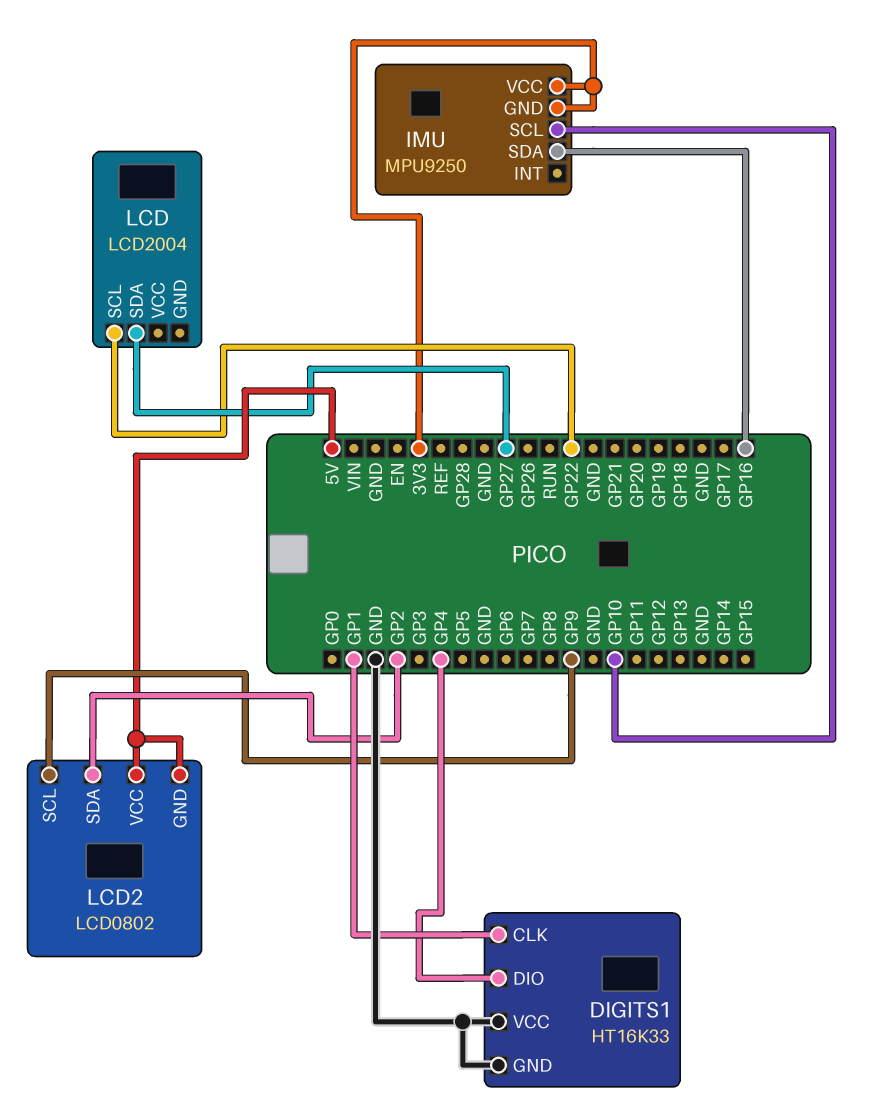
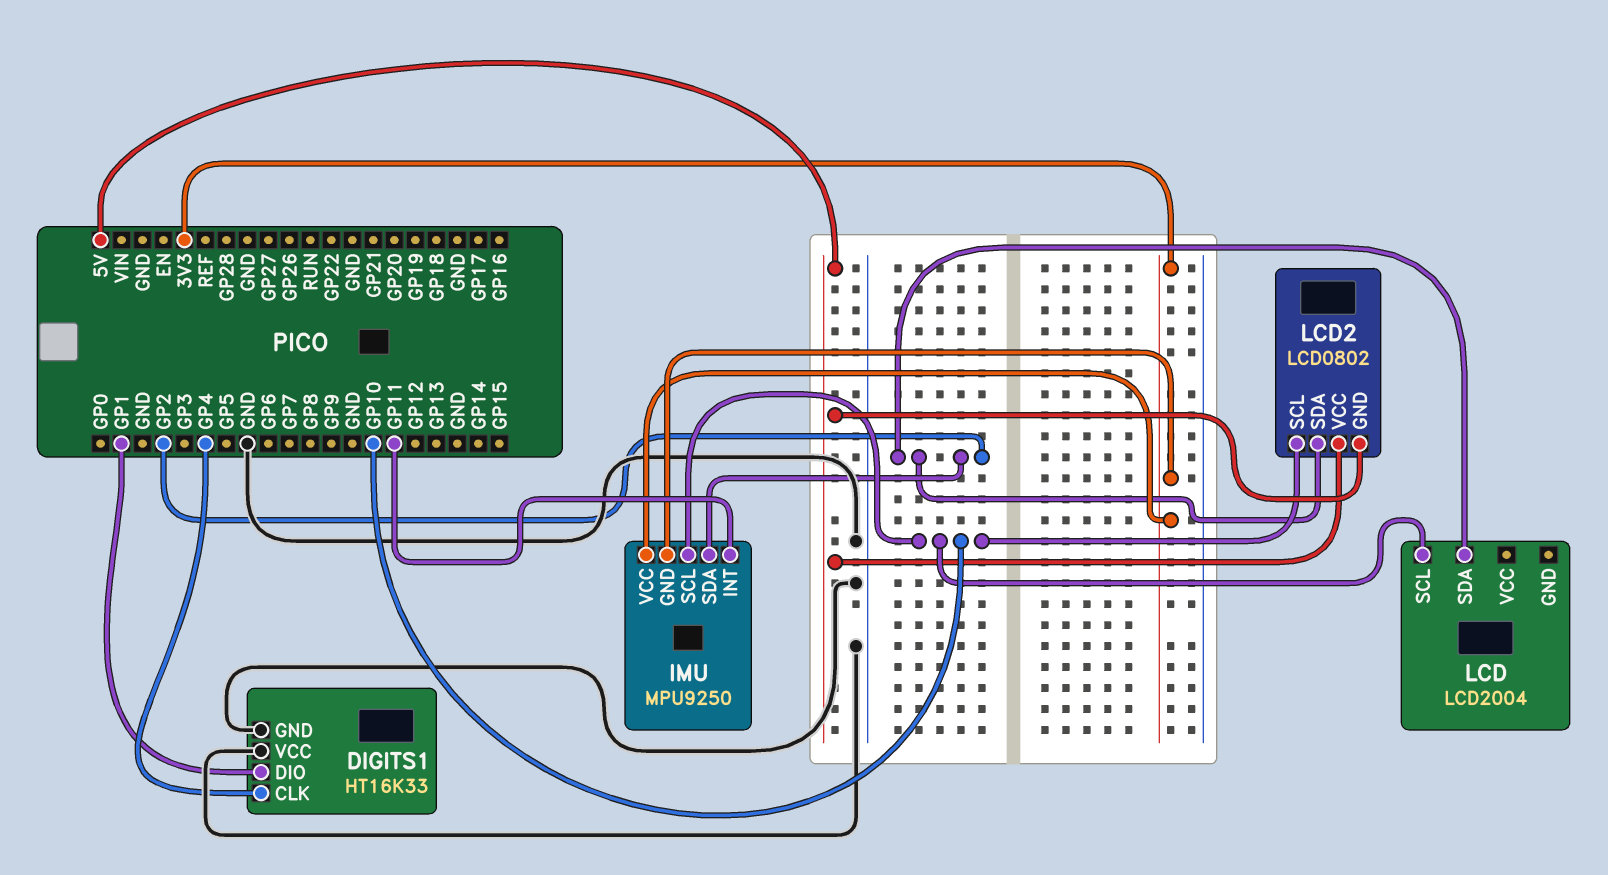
DIGITS1 pin CLK: GP1 -> GP4
DIGITS1 pin DIO: GP4 -> GP1
IMU pin INT: none -> GP11
IMU pin SDA: GP16 -> GP2
LCD pin SCL: GP22 -> GP10
LCD pin SDA: GP27 -> GP2
LCD2 pin SCL: GP9 -> GP10

